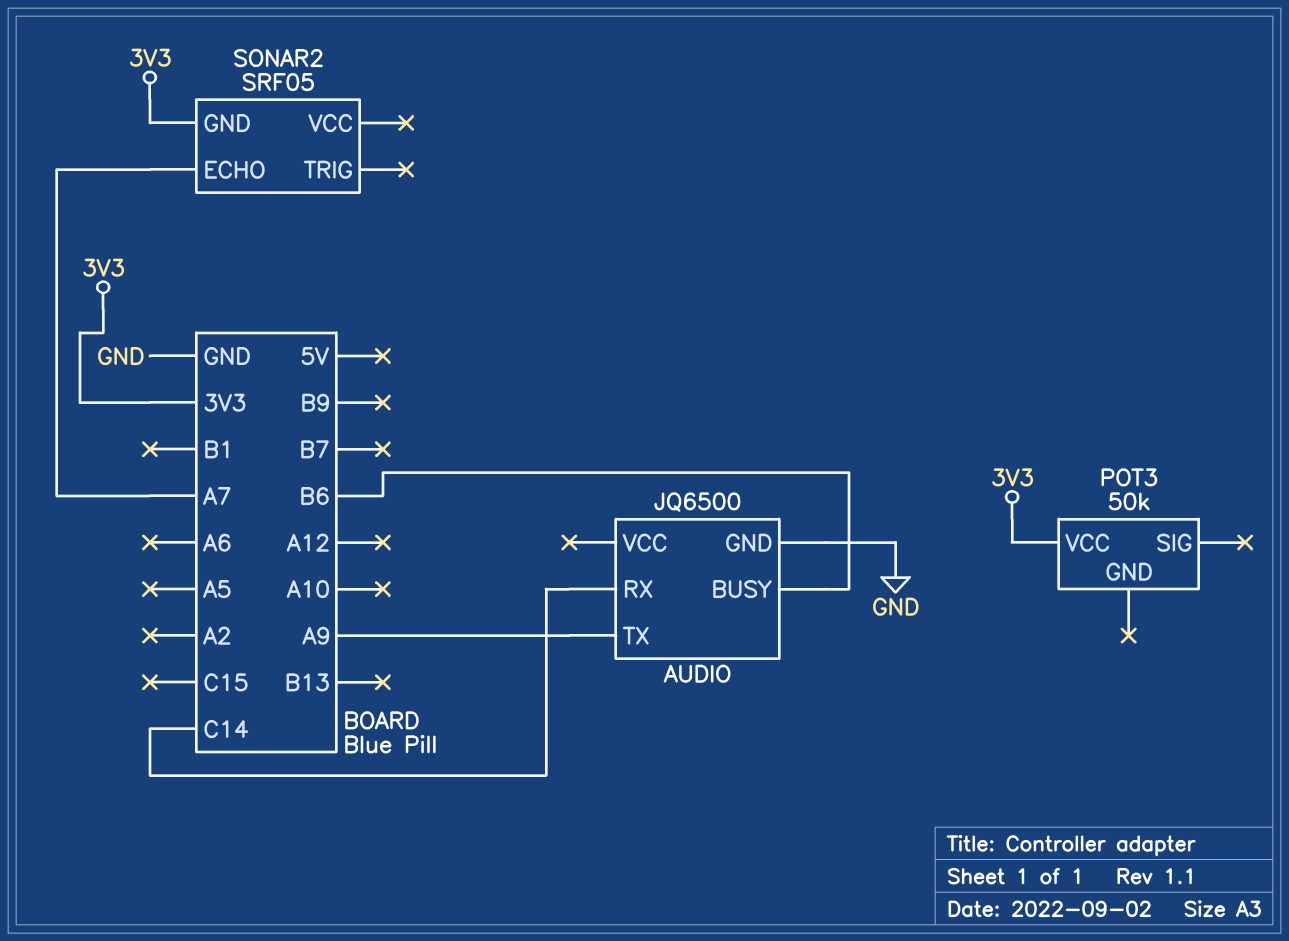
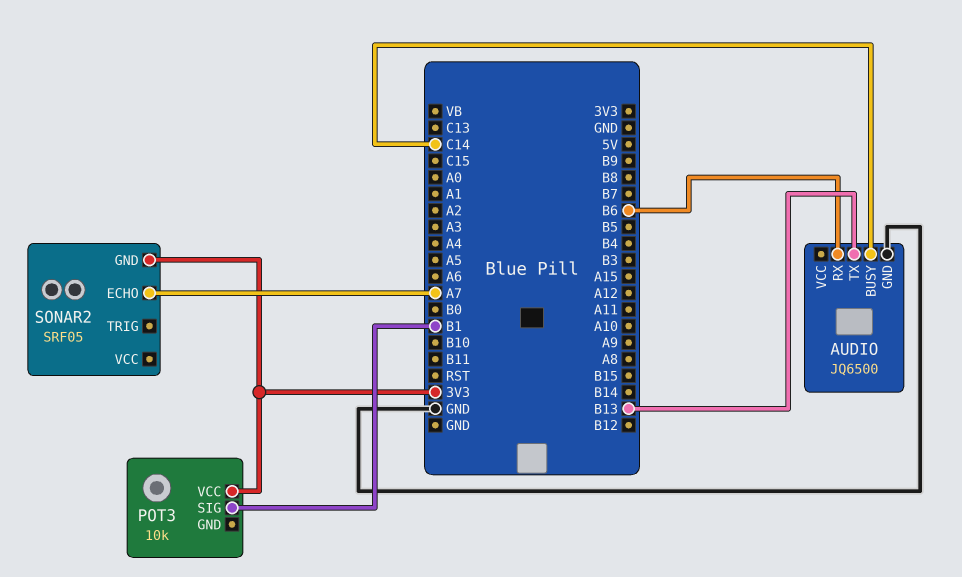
AUDIO pin BUSY: B6 -> C14
AUDIO pin RX: C14 -> B6
AUDIO pin TX: A9 -> B13
POT3: 50k -> 10k
POT3 pin SIG: none -> B1

